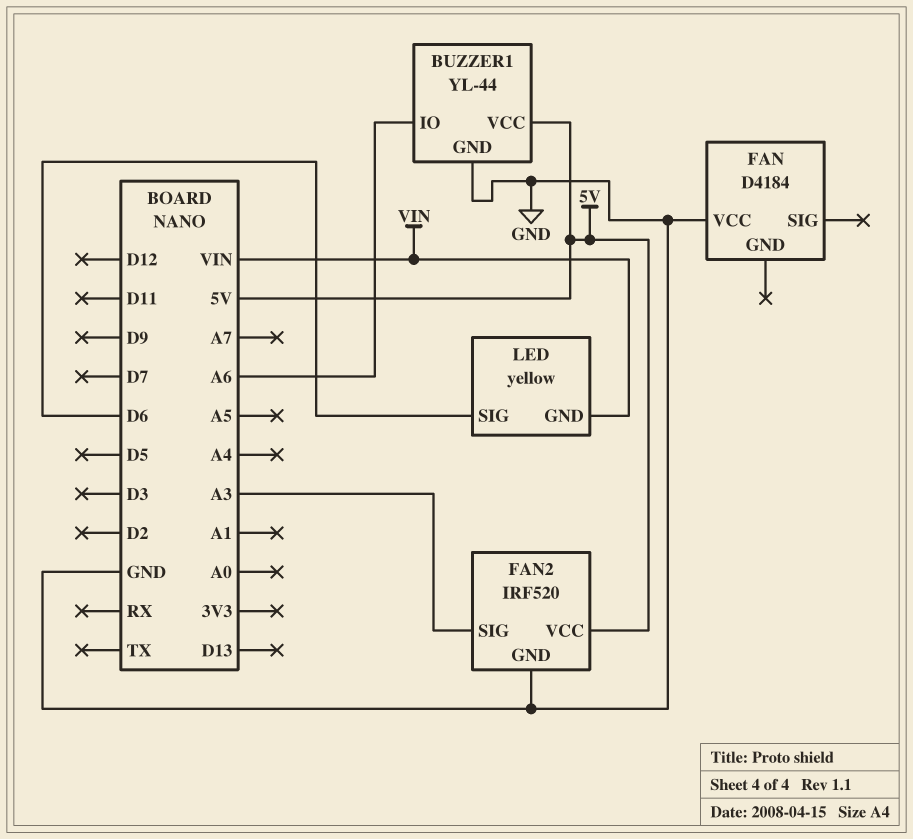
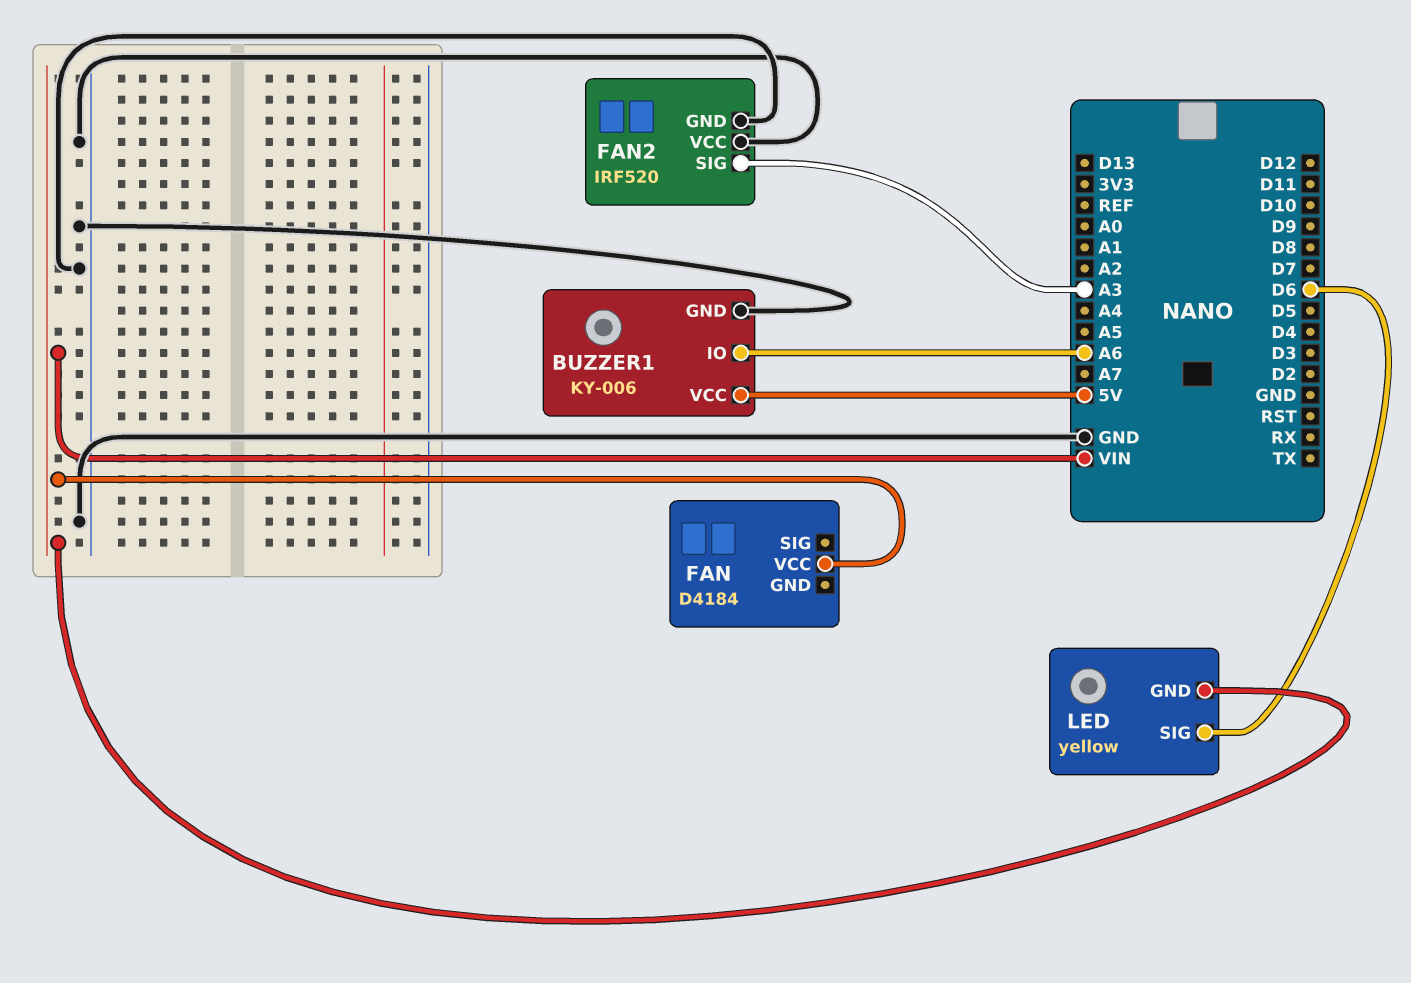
BUZZER1: YL-44 -> KY-006
FAN pin VCC: GND -> VIN
FAN2 pin VCC: 5V -> GND

